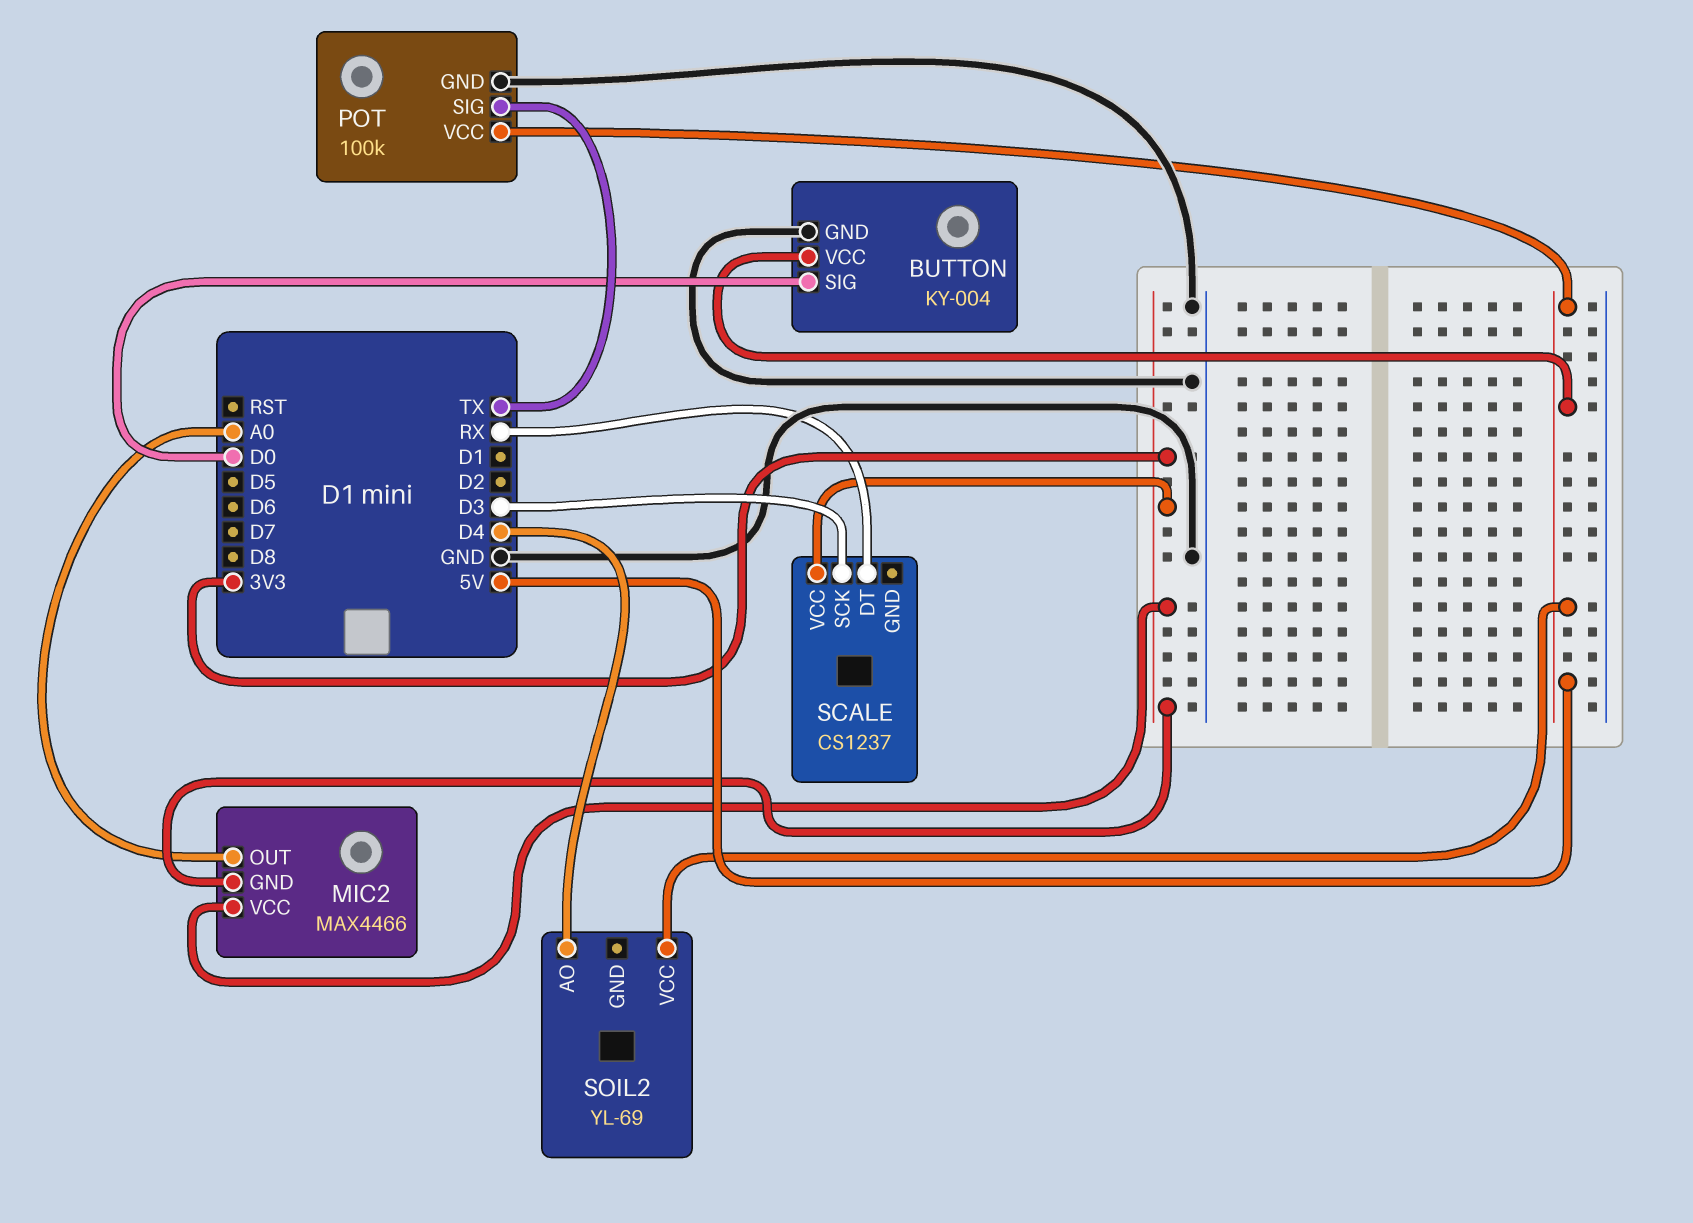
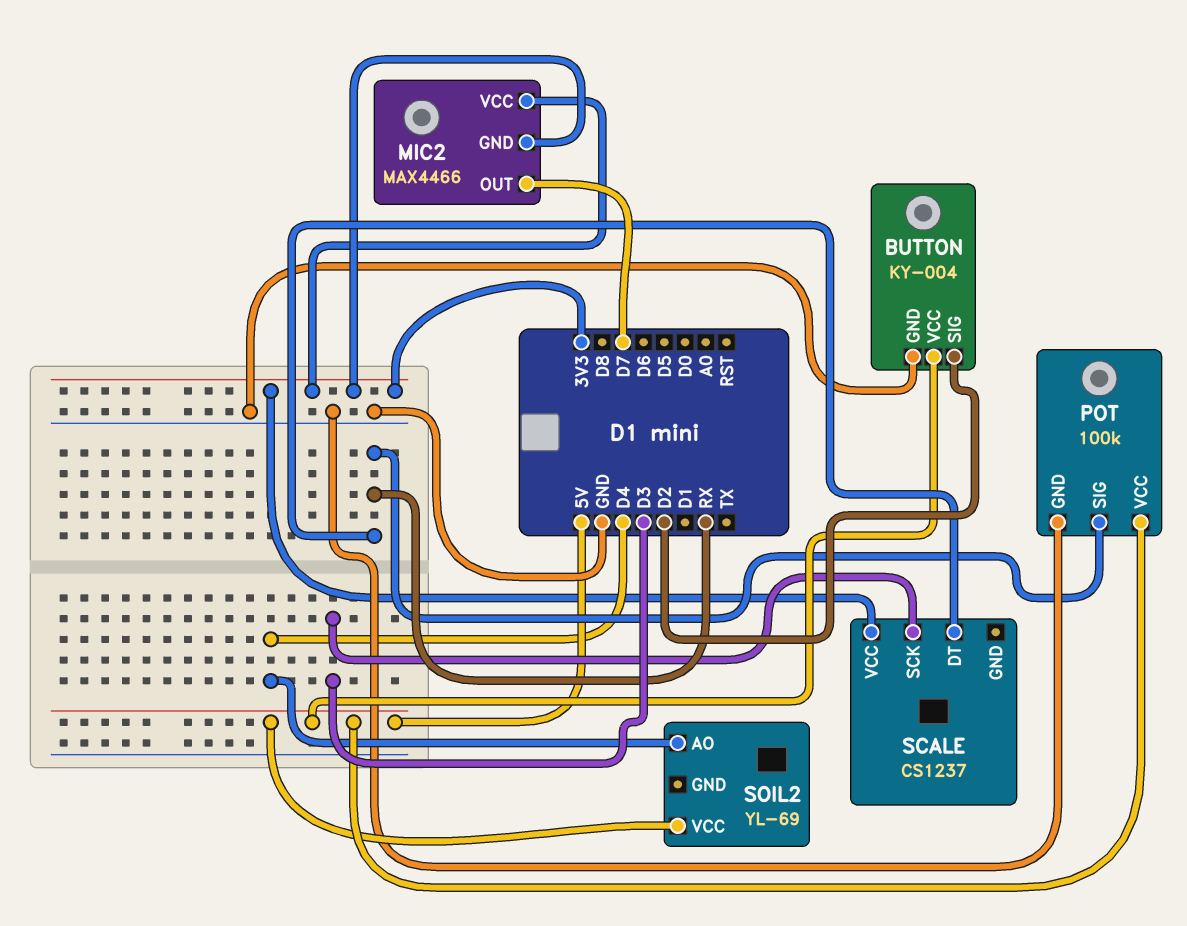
BUTTON pin SIG: D0 -> D2
MIC2 pin OUT: A0 -> D7
POT pin SIG: TX -> RX

